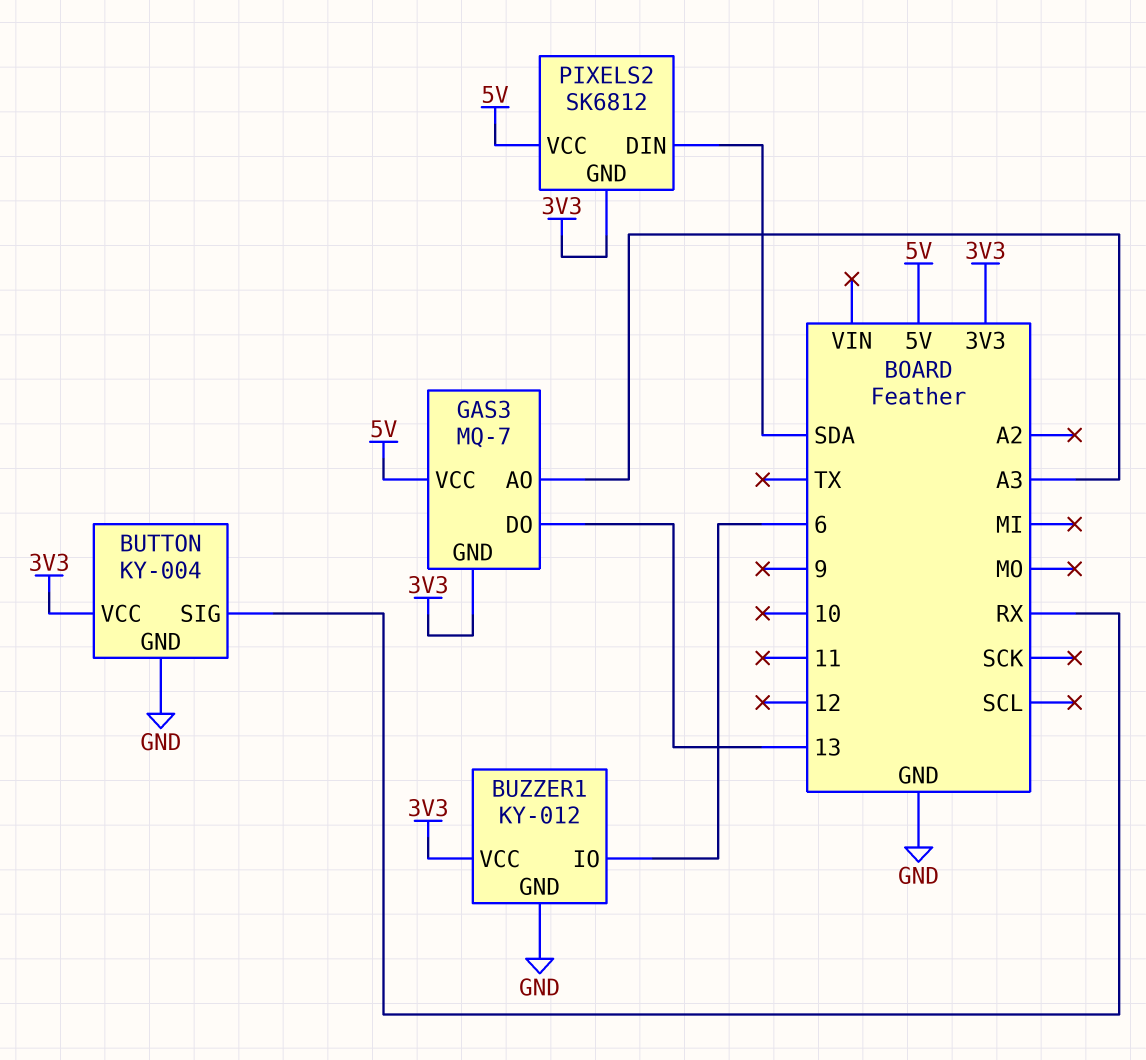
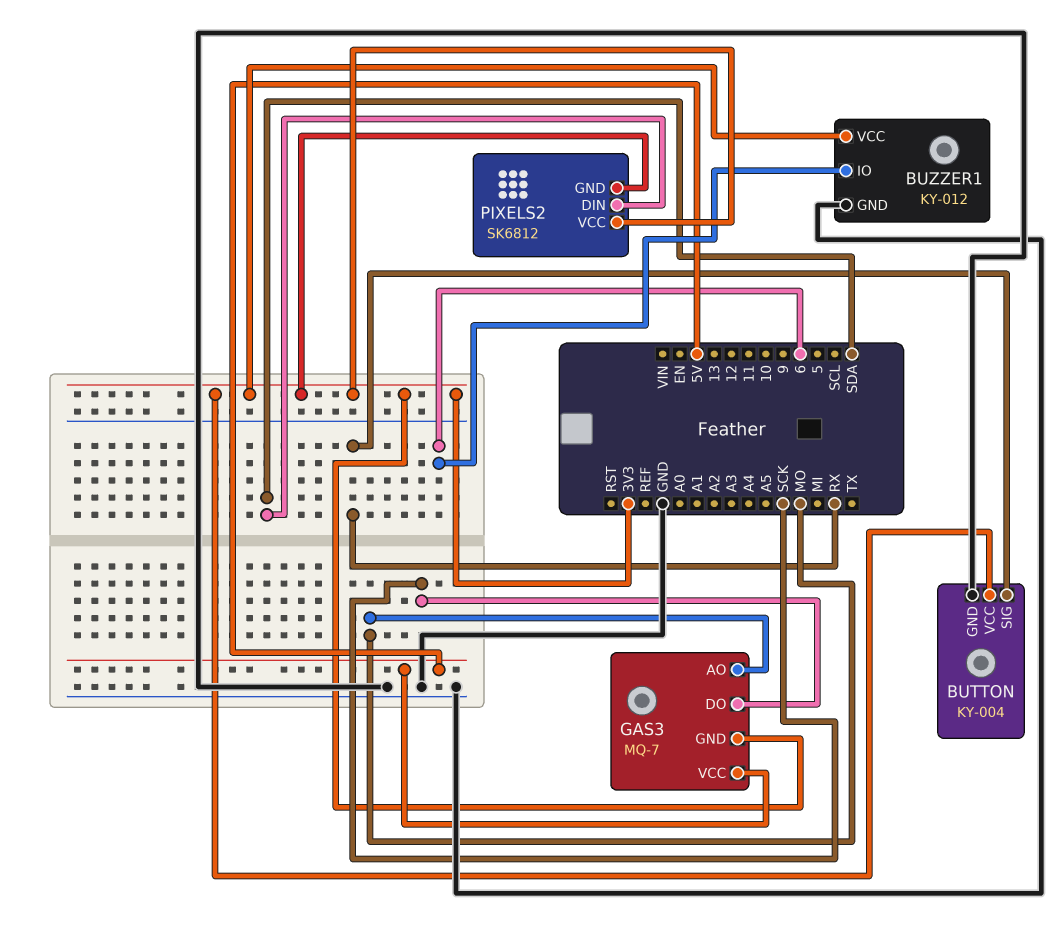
GAS3 pin AO: A3 -> MO
GAS3 pin DO: 13 -> SCK
PIXELS2 pin VCC: 5V -> 3V3

